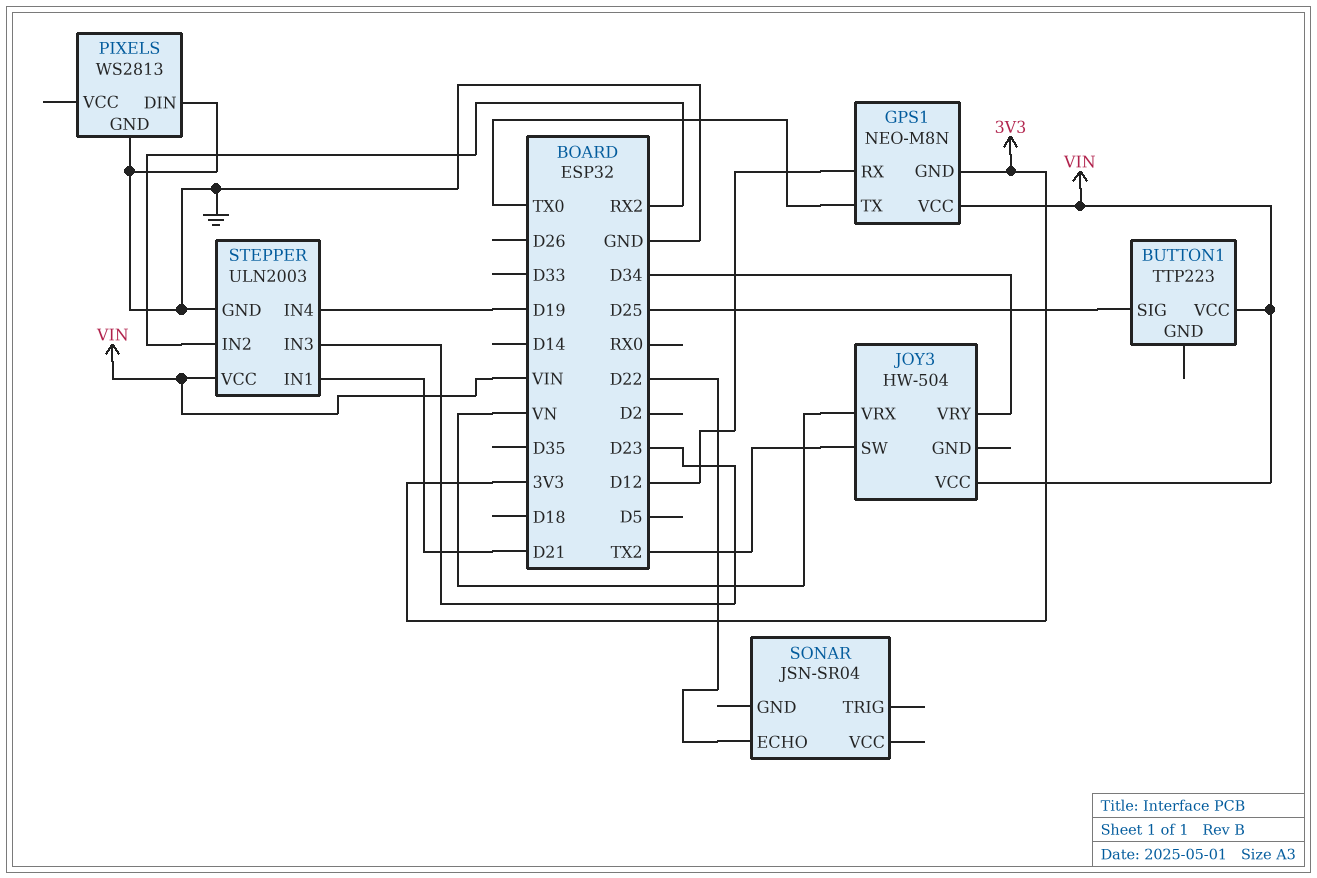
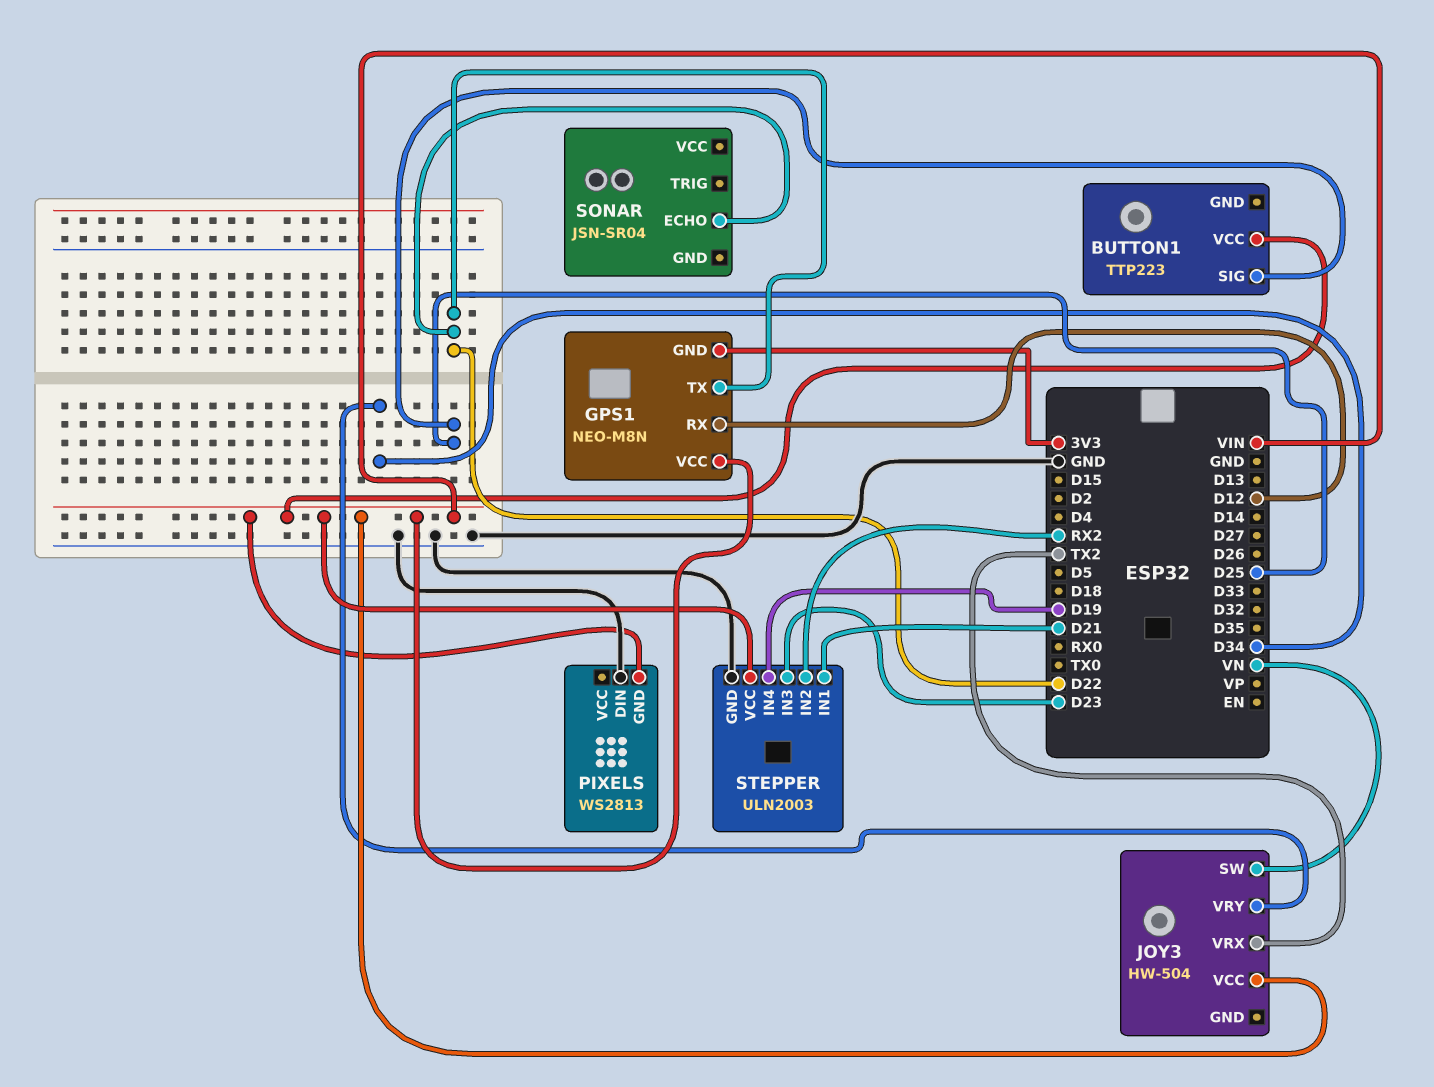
GPS1 pin TX: TX0 -> D22
JOY3 pin SW: TX2 -> VN
JOY3 pin VRX: VN -> TX2
PIXELS pin GND: GND -> VIN

